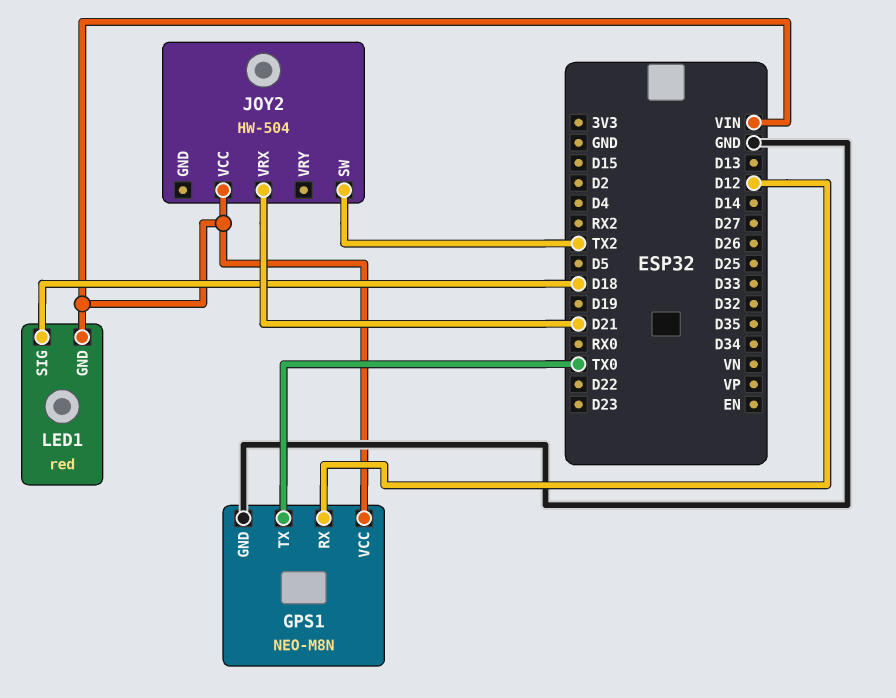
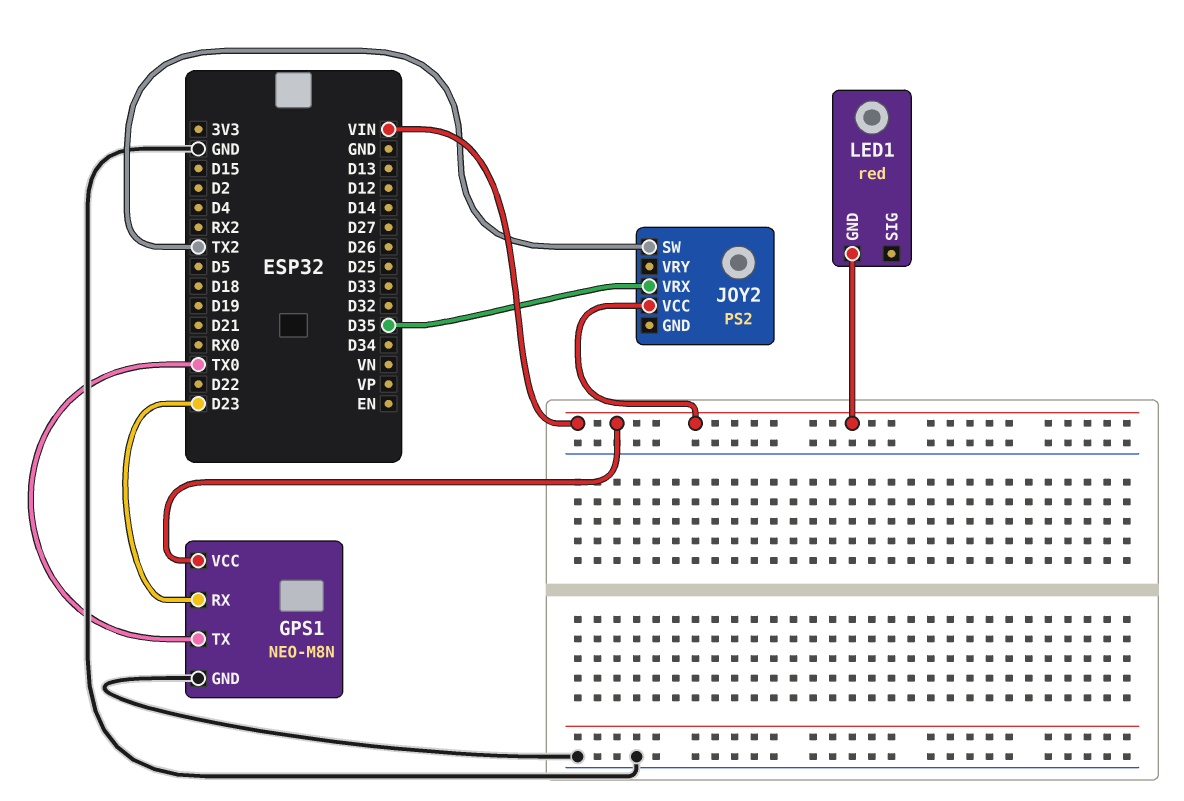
GPS1 pin RX: D12 -> D23
JOY2: HW-504 -> PS2
JOY2 pin VRX: D21 -> D35
LED1 pin SIG: D18 -> none

